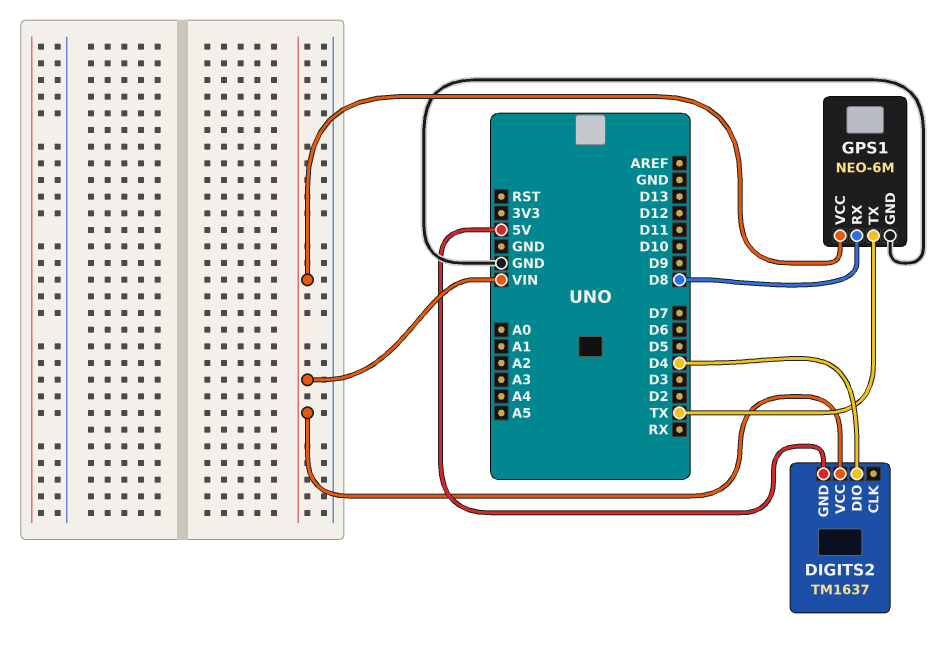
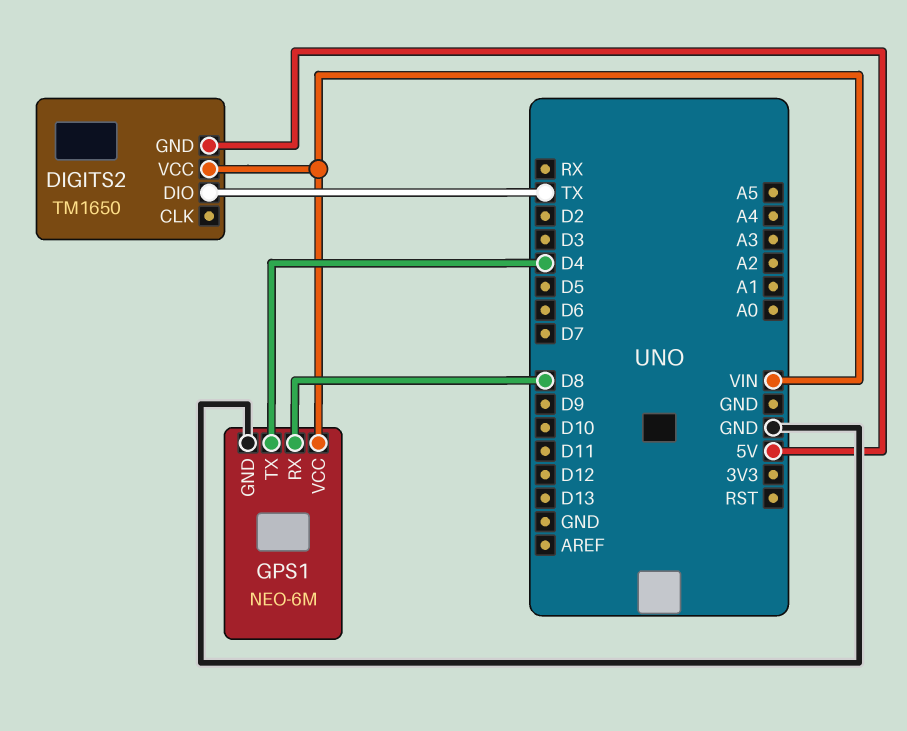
DIGITS2: TM1637 -> TM1650
DIGITS2 pin DIO: D4 -> TX
GPS1 pin TX: TX -> D4

